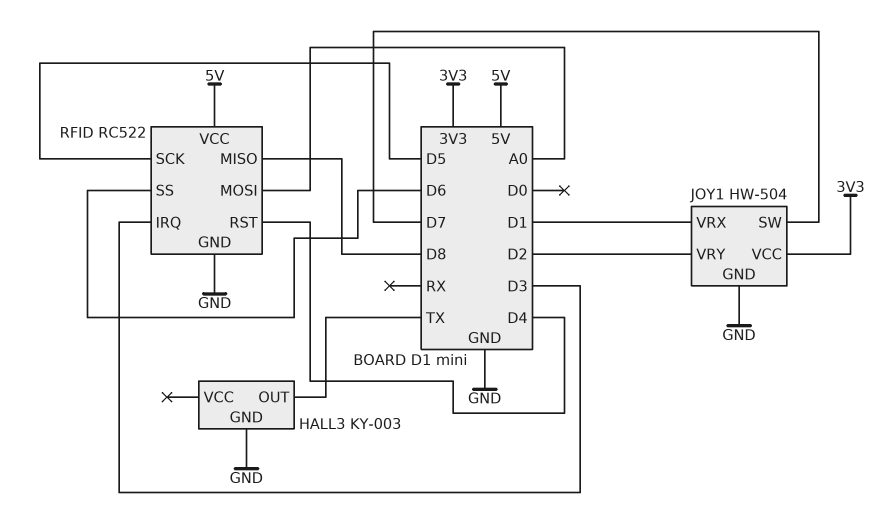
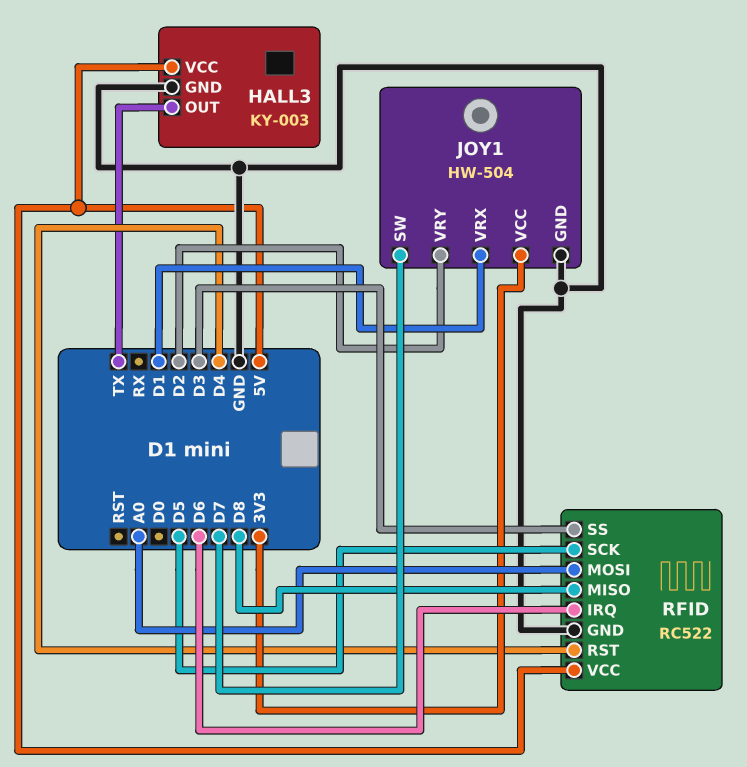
HALL3 pin VCC: none -> 5V
RFID pin IRQ: D3 -> D6
RFID pin SS: D6 -> D3

